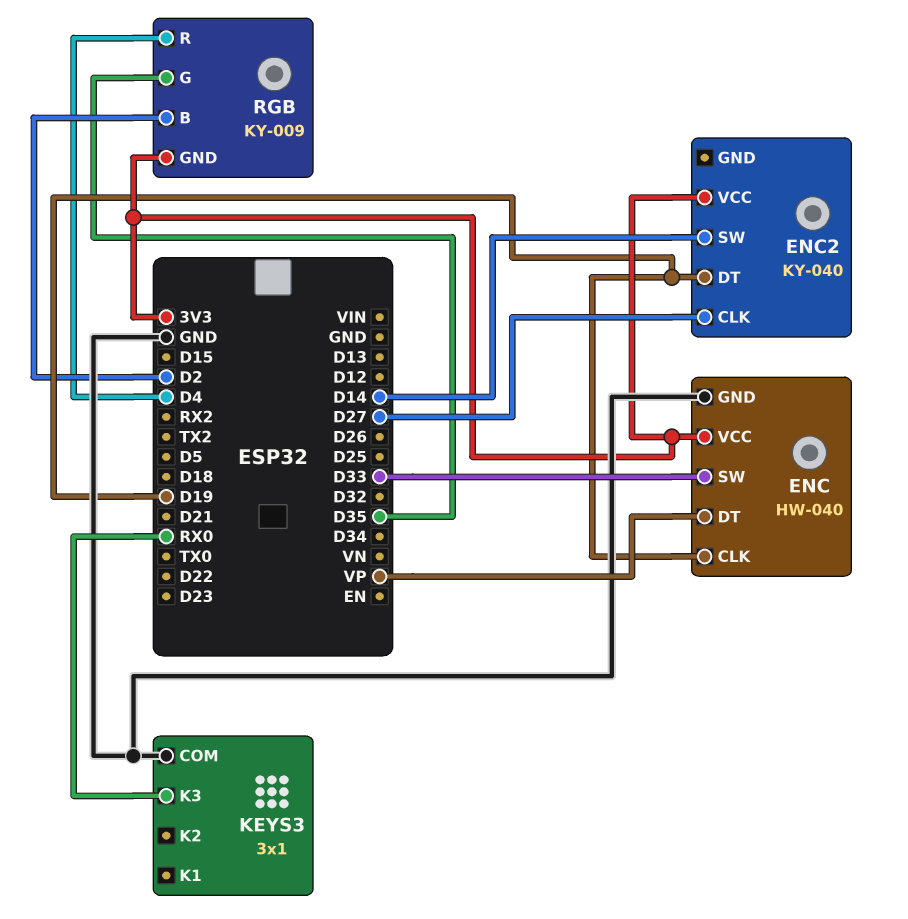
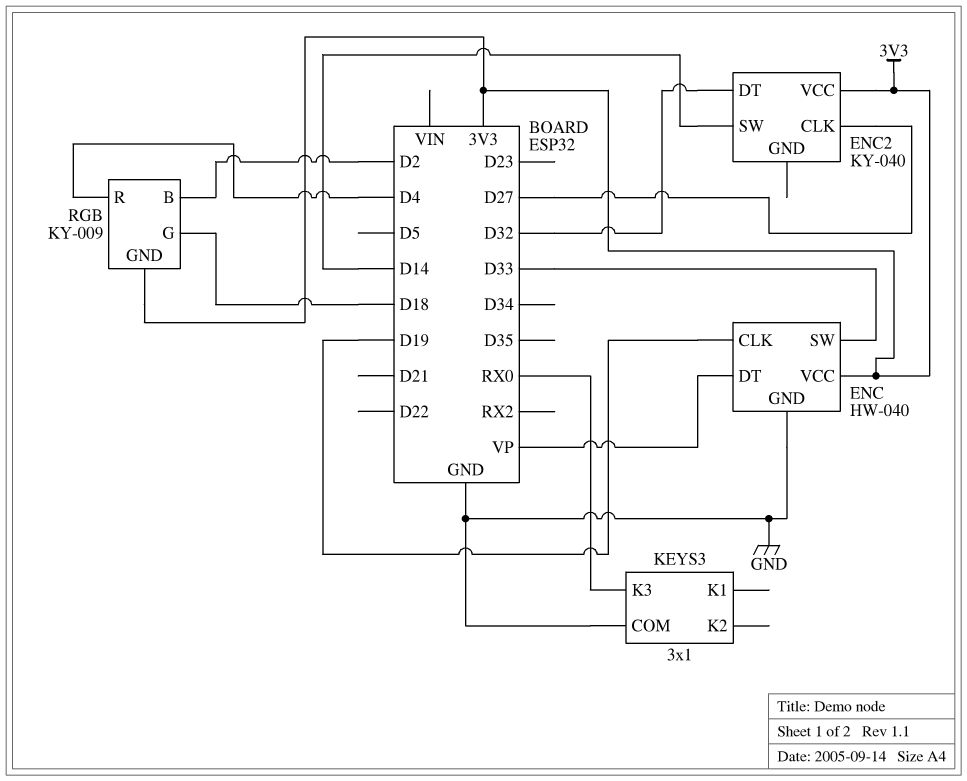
ENC2 pin DT: D19 -> D32
RGB pin G: D35 -> D18

